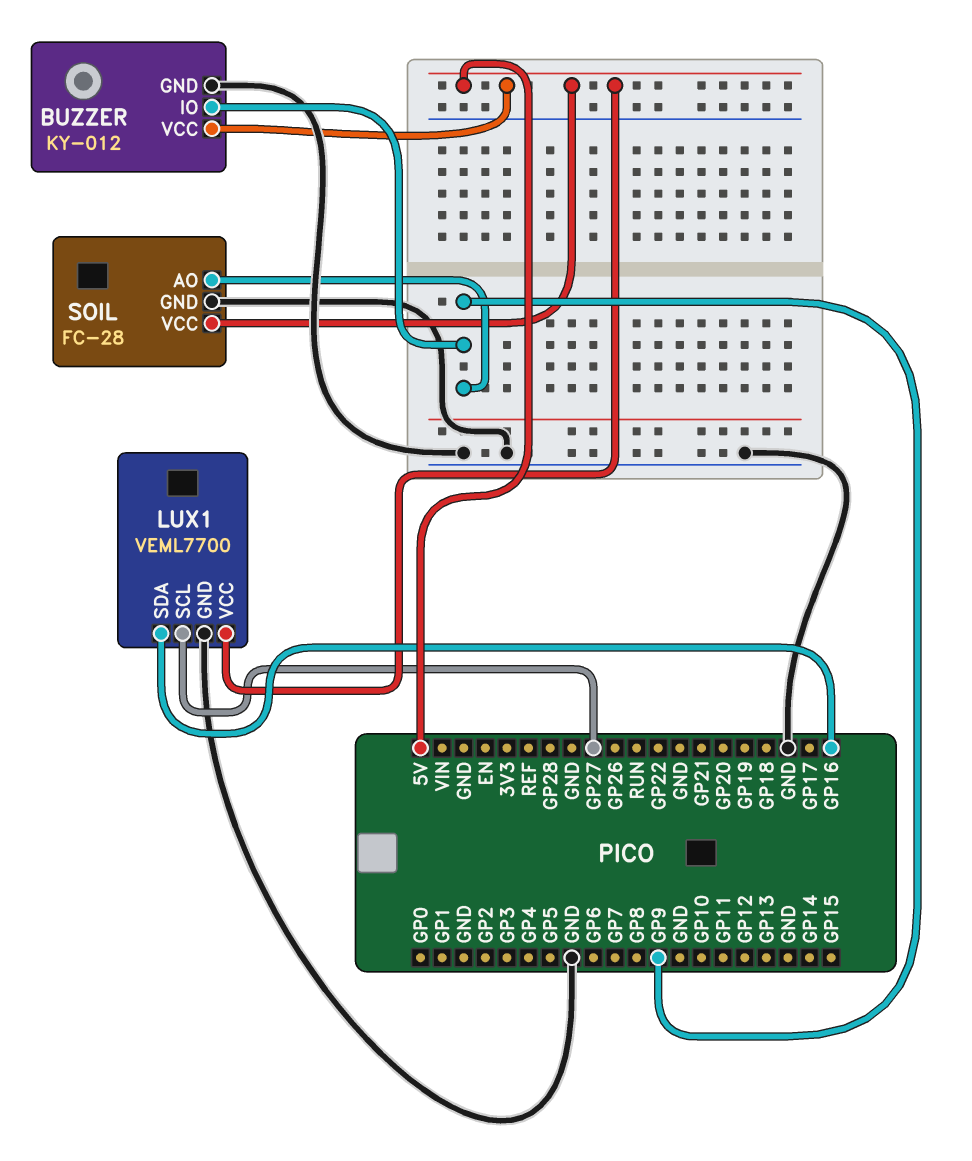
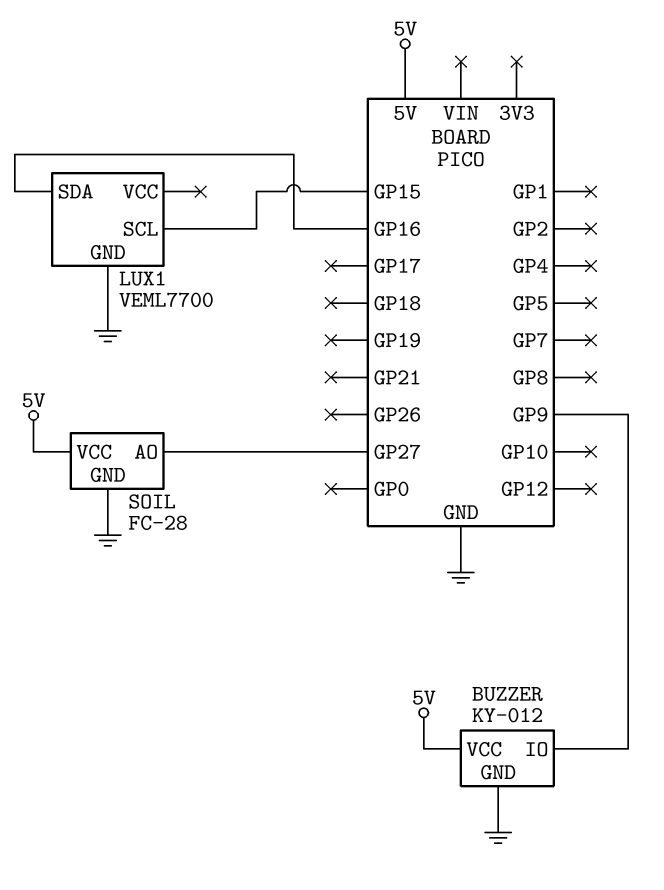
LUX1 pin SCL: GP27 -> GP15
LUX1 pin VCC: 5V -> none
SOIL pin AO: GP9 -> GP27

